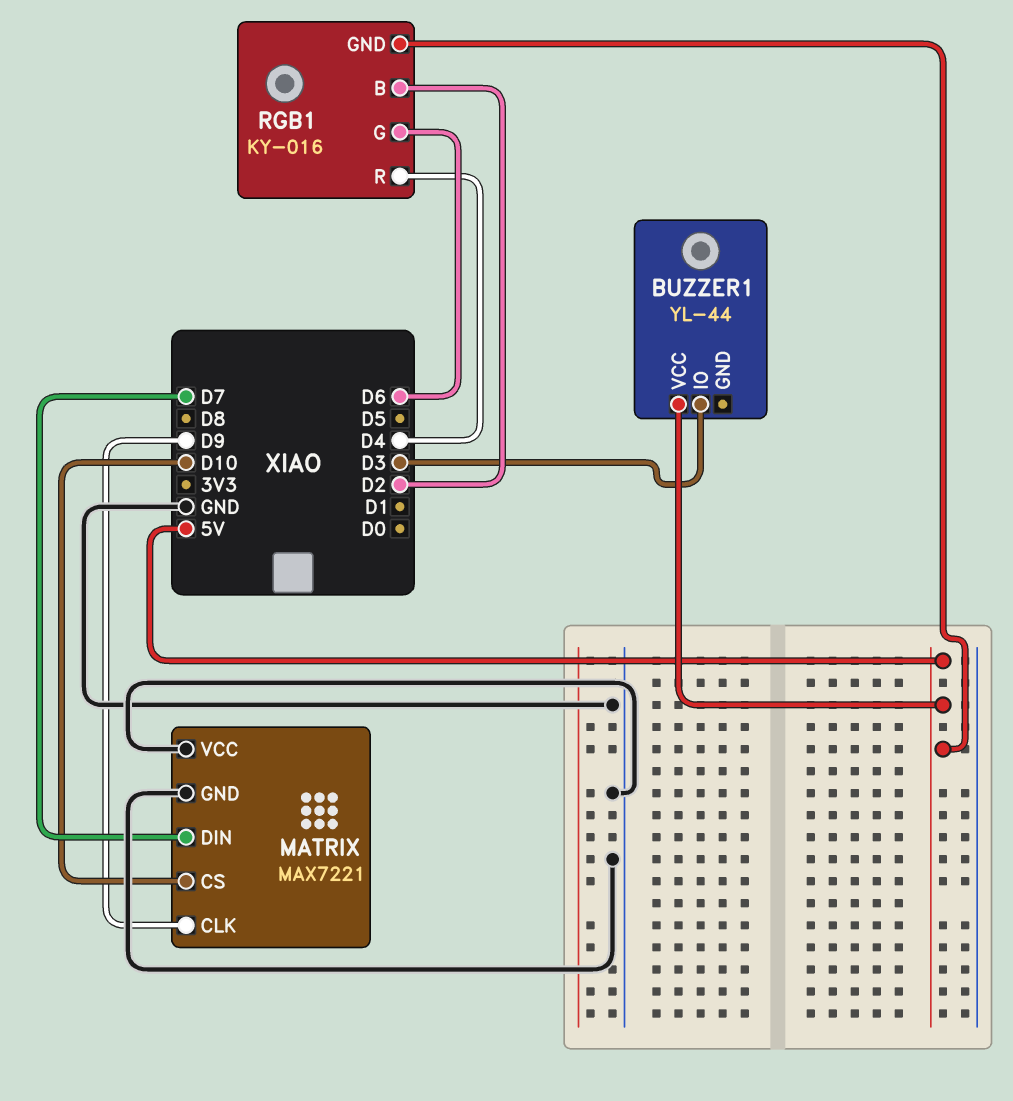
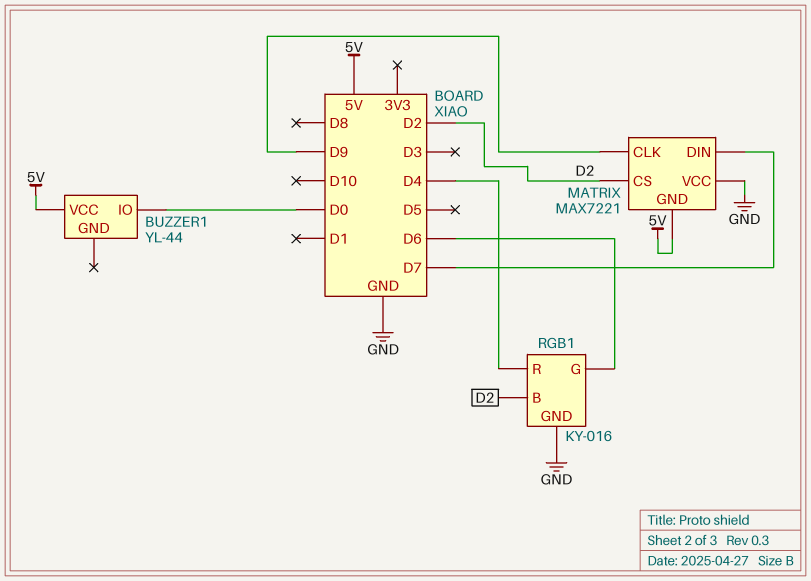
BUZZER1 pin IO: D3 -> D0
MATRIX pin CS: D10 -> D2
MATRIX pin GND: GND -> 5V
RGB1 pin GND: 5V -> GND

